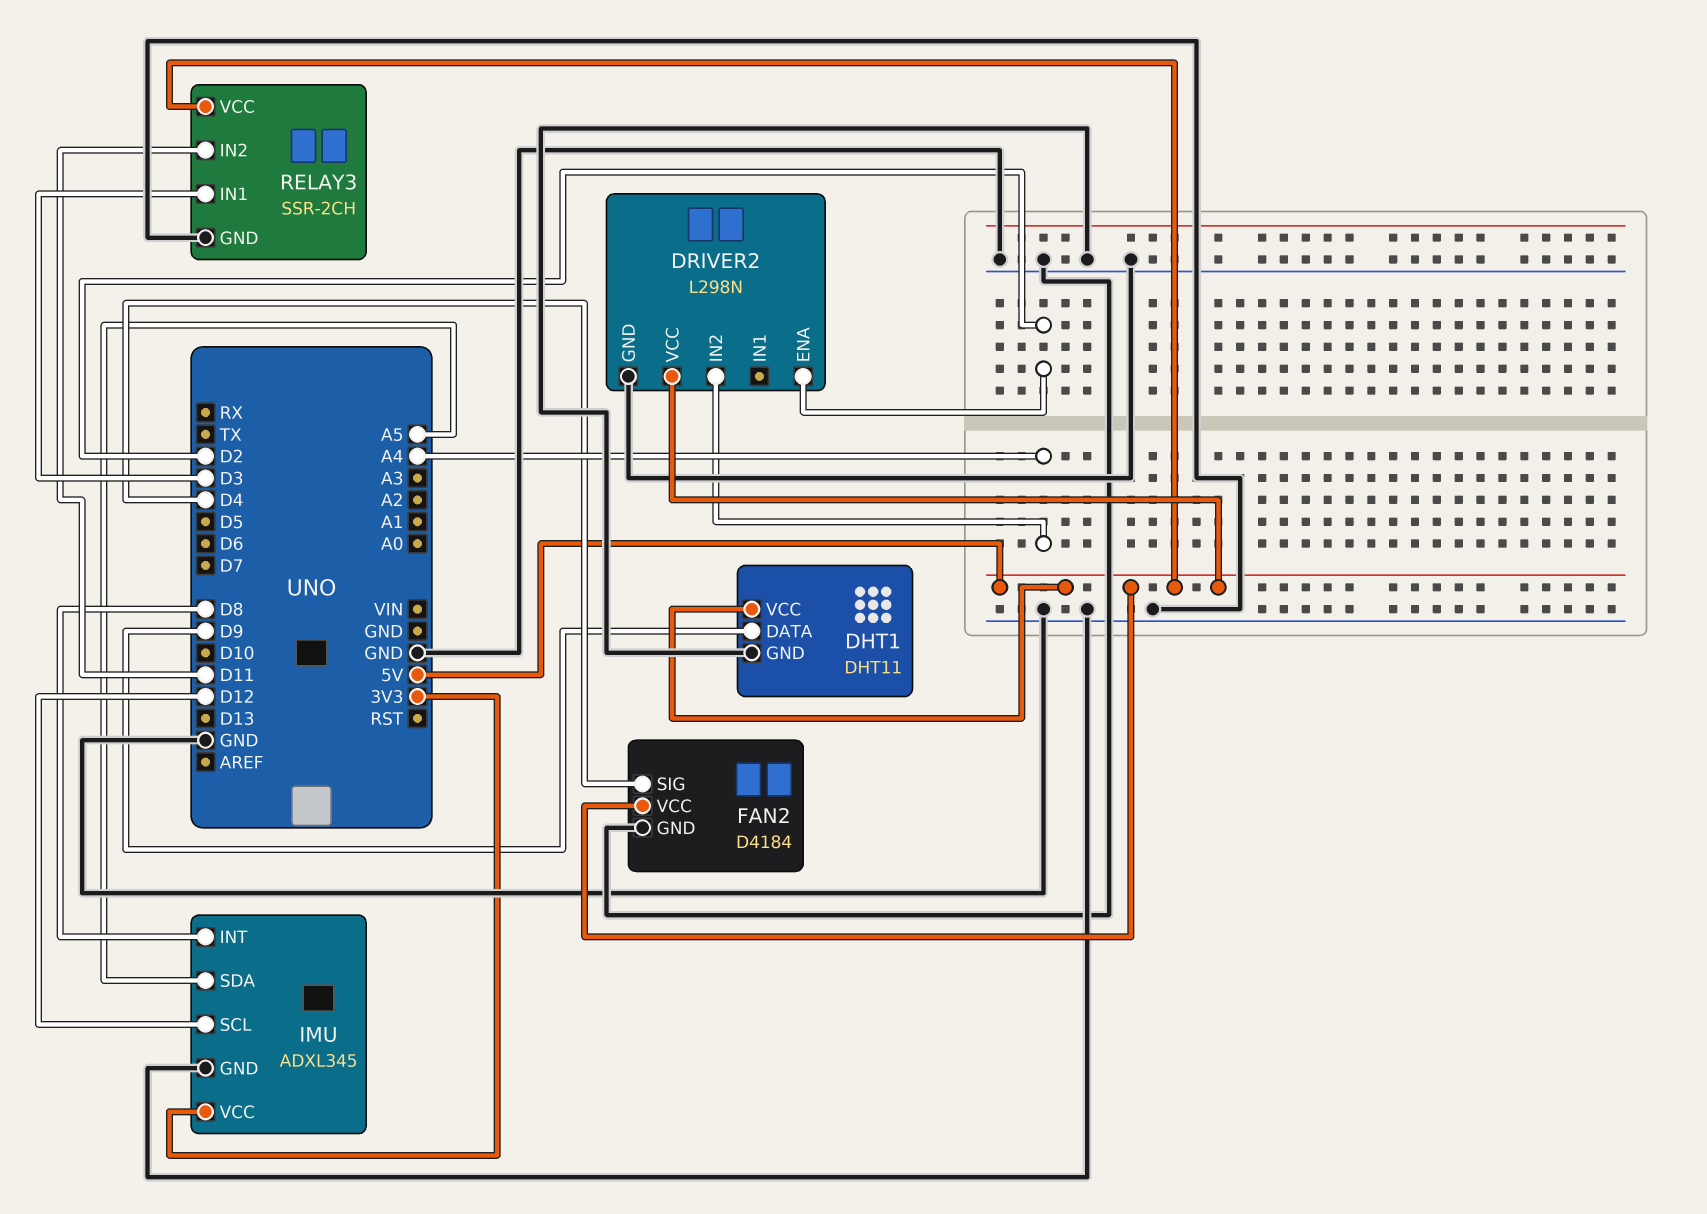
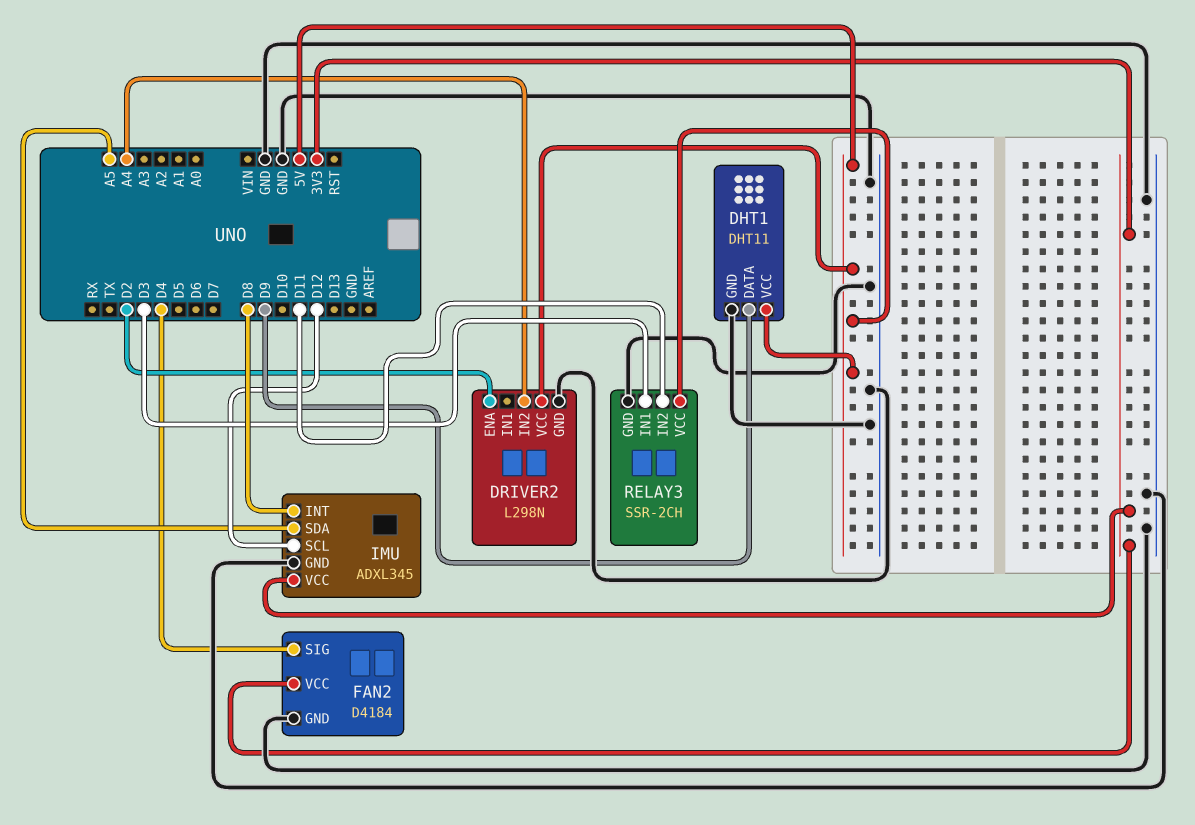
FAN2 pin VCC: 5V -> 3V3

